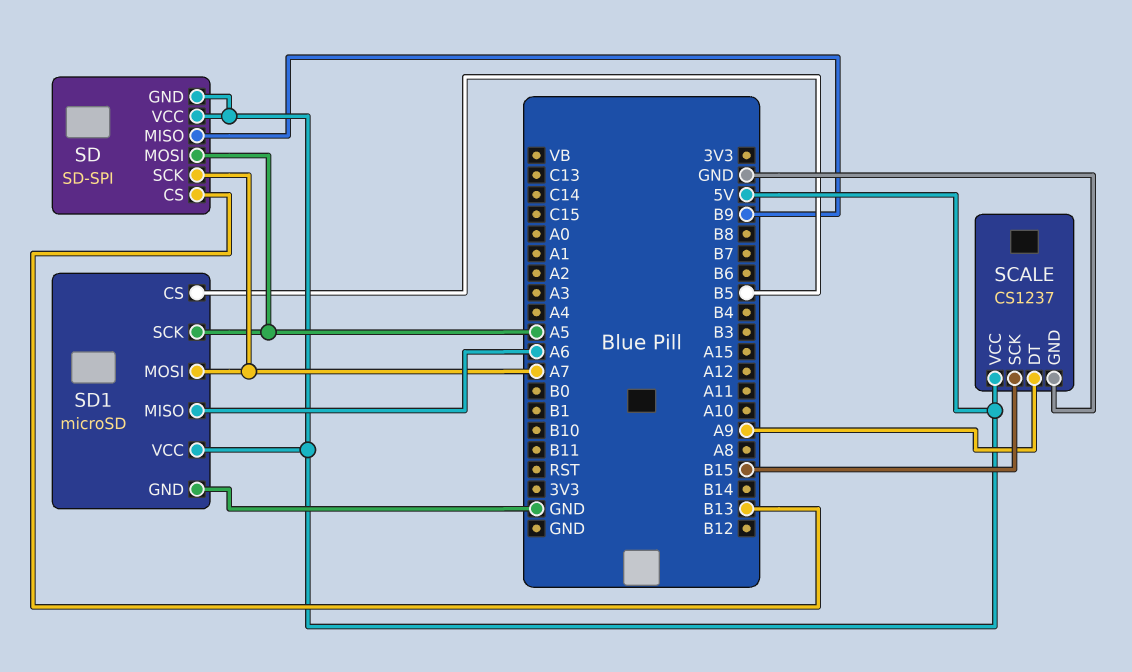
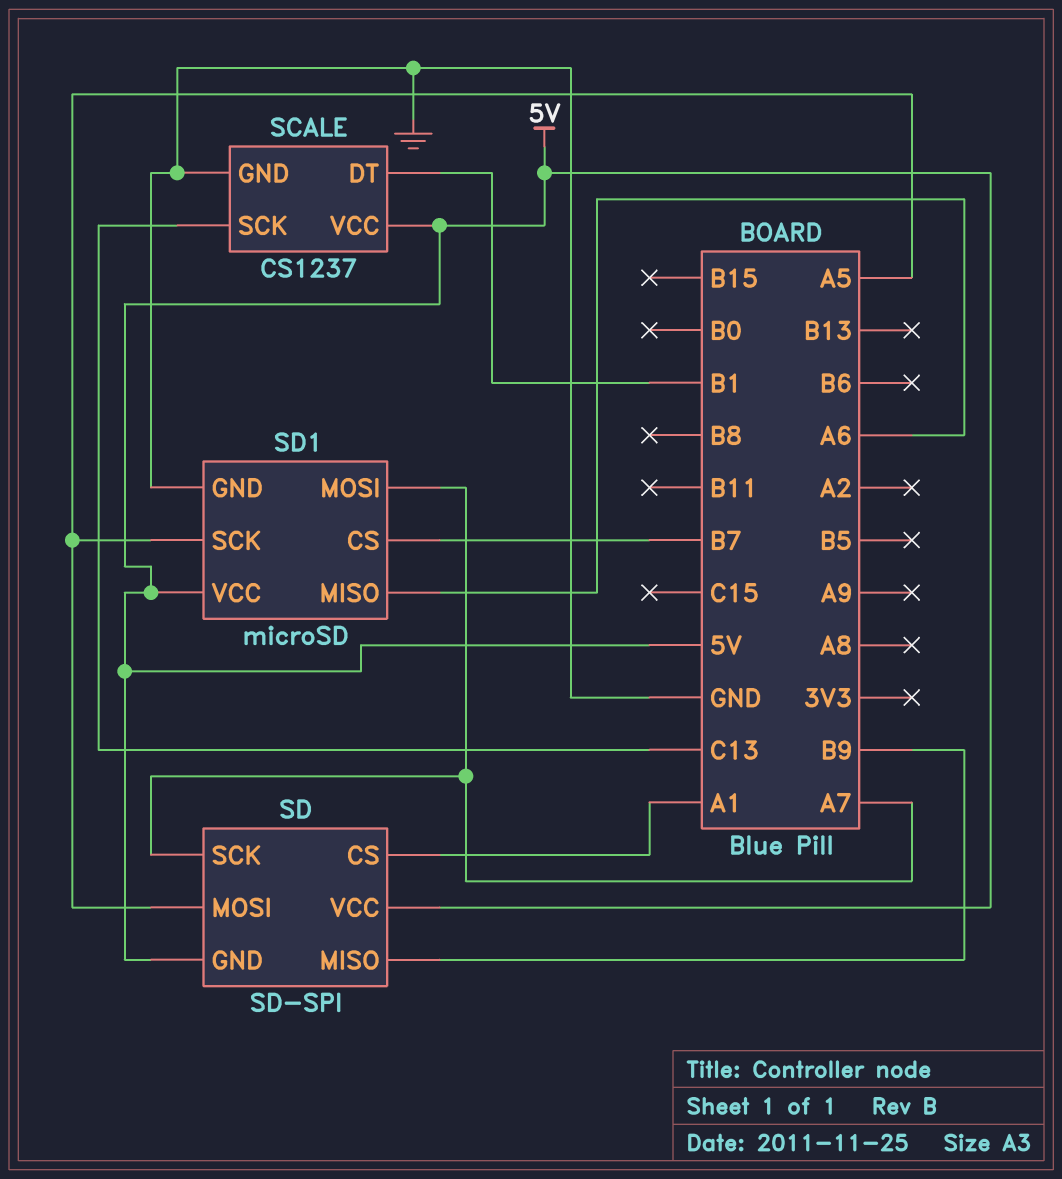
SCALE pin DT: A9 -> B1
SCALE pin SCK: B15 -> C13
SD pin CS: B13 -> A1
SD1 pin CS: B5 -> B7

